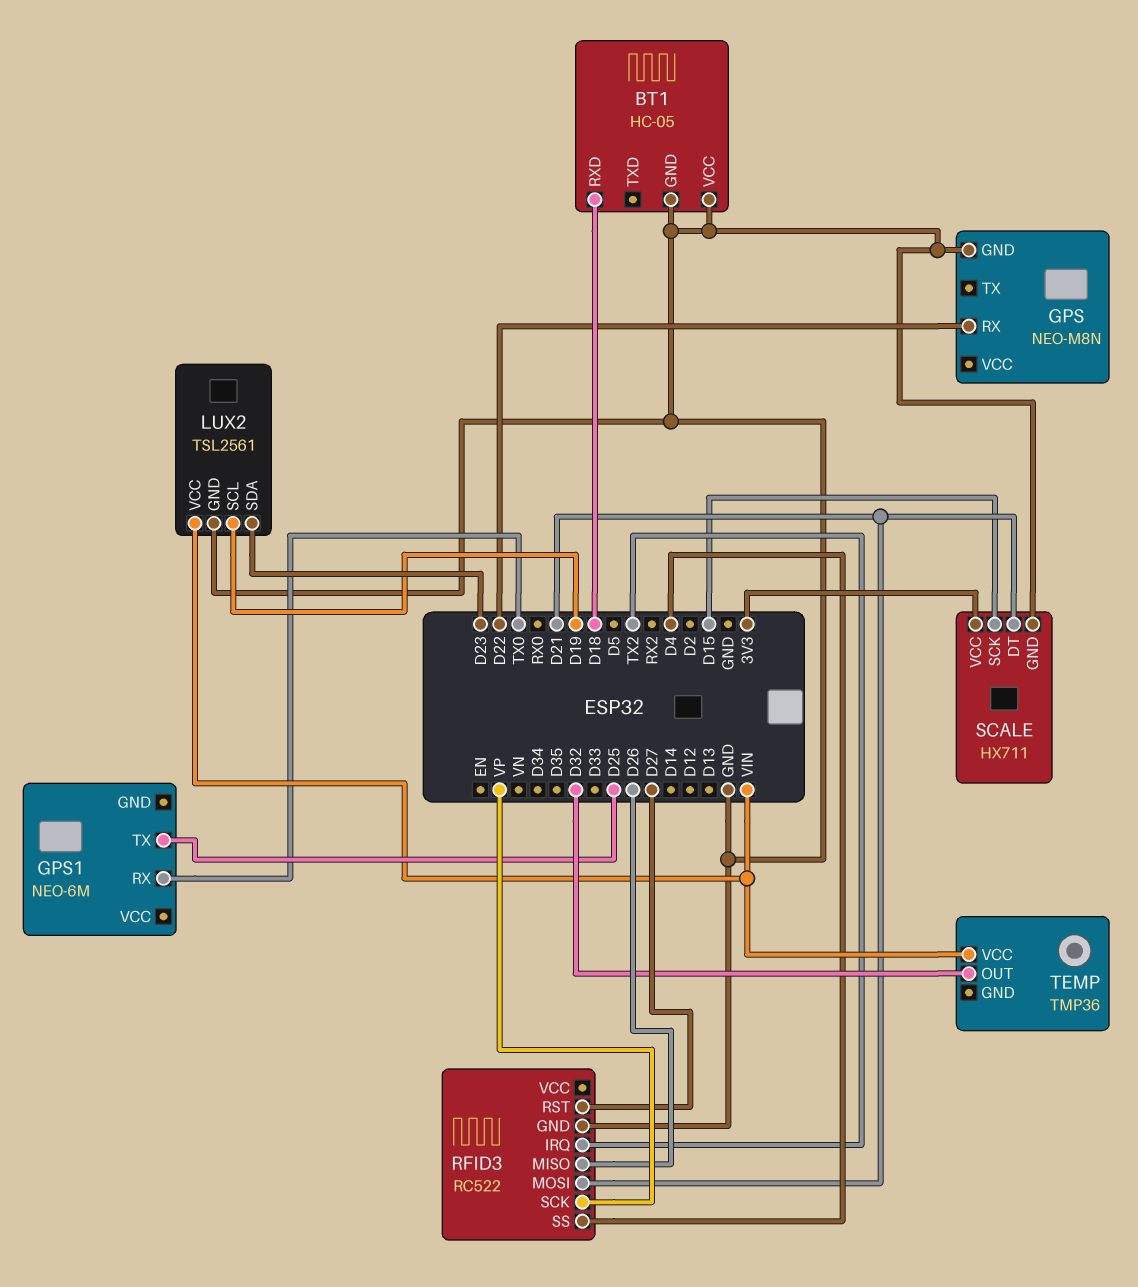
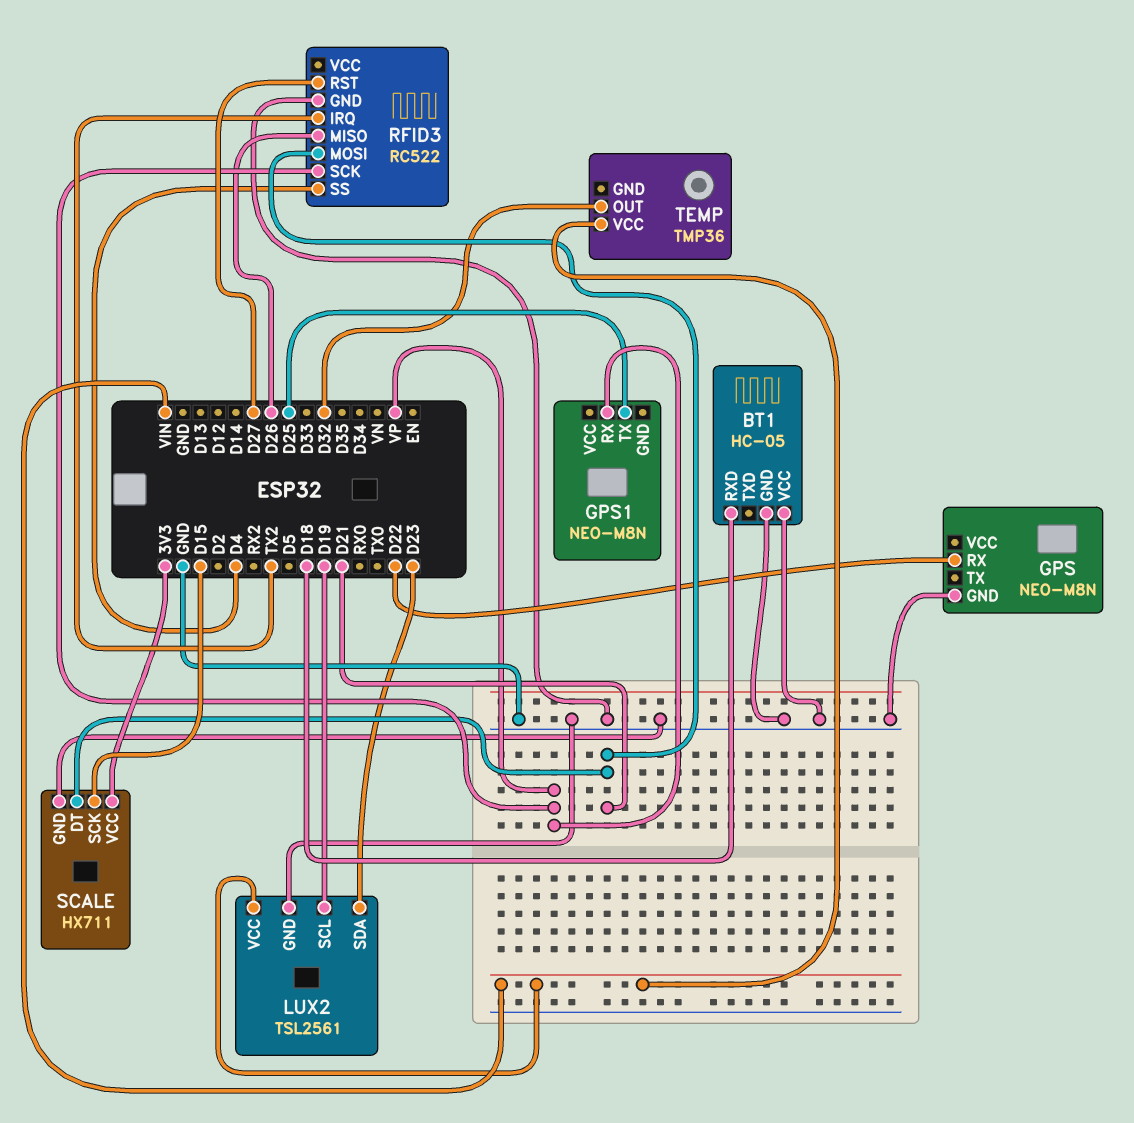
GPS1: NEO-6M -> NEO-M8N
GPS1 pin RX: TX0 -> VP

